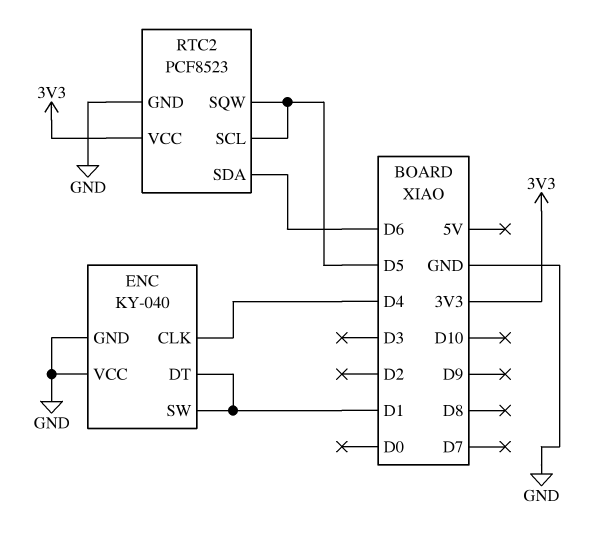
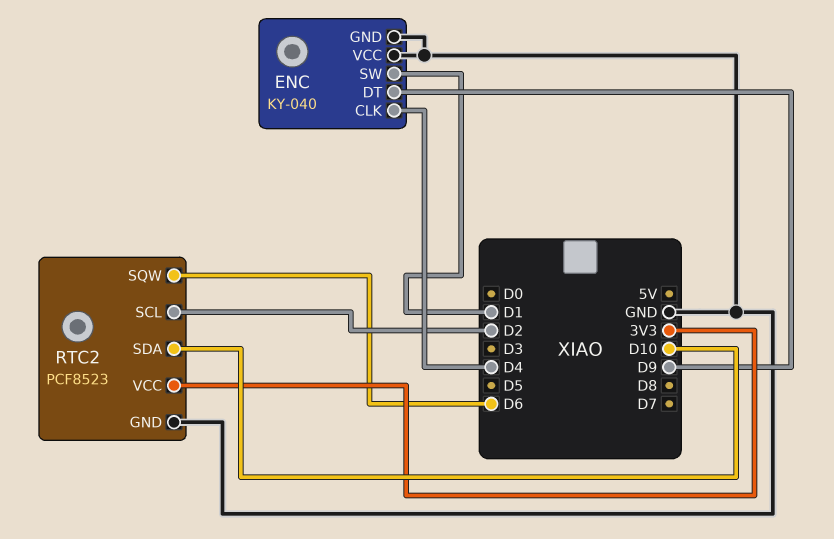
ENC pin DT: D1 -> D9
RTC2 pin SCL: D5 -> D2
RTC2 pin SDA: D6 -> D10
RTC2 pin SQW: D5 -> D6

